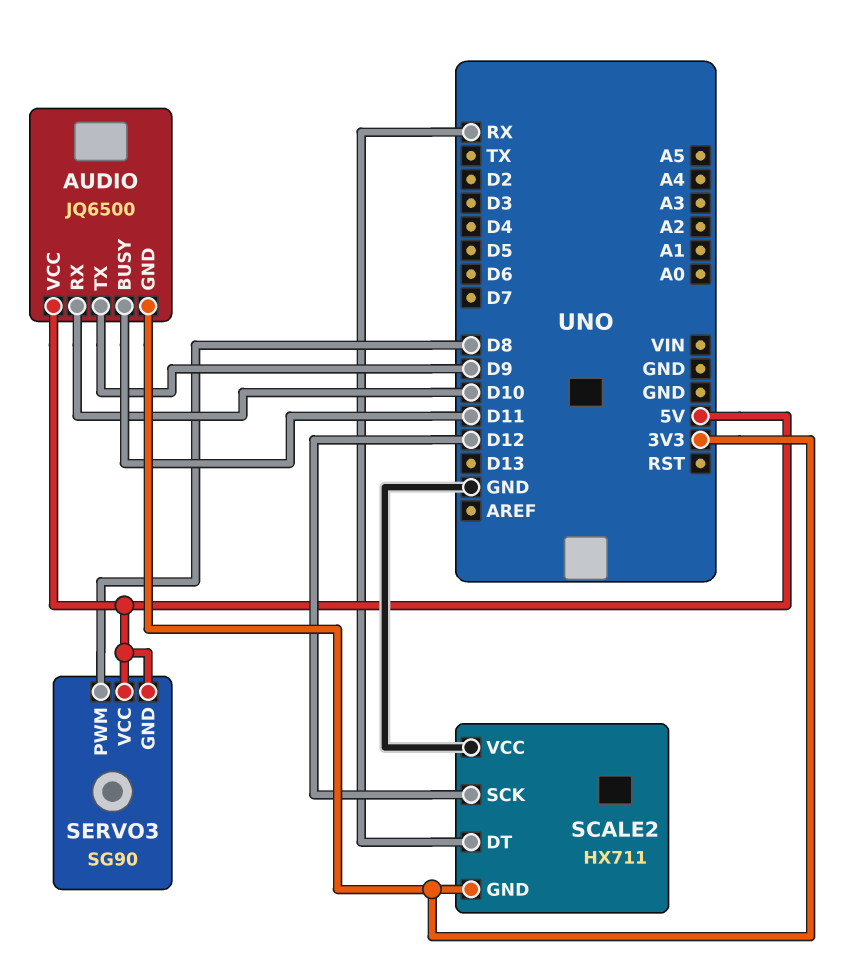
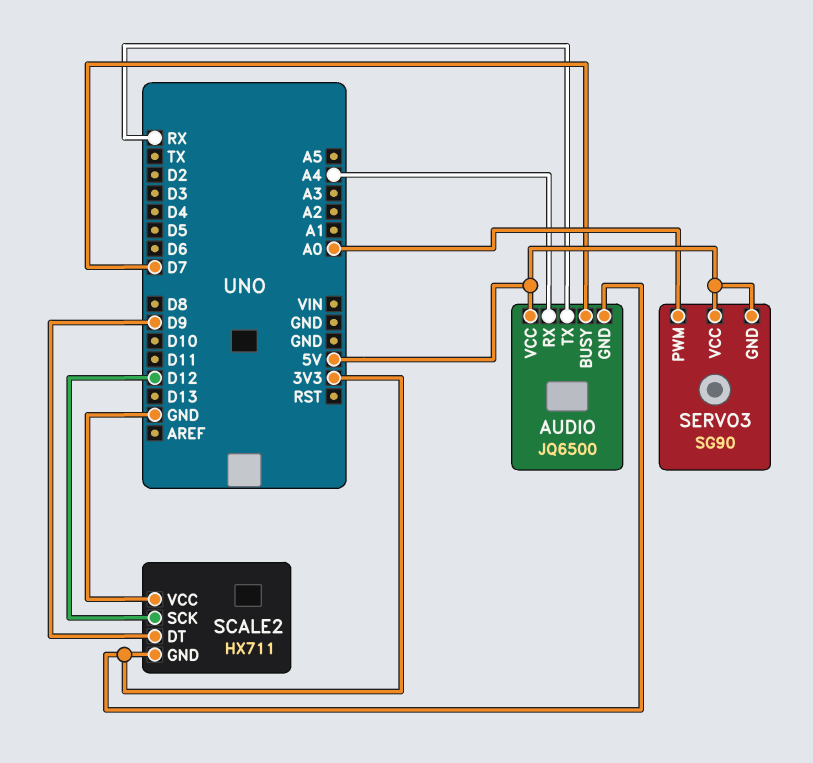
AUDIO pin BUSY: D11 -> D7
AUDIO pin RX: D10 -> A4
AUDIO pin TX: D9 -> RX
SCALE2 pin DT: RX -> D9
SERVO3 pin PWM: D8 -> A0

